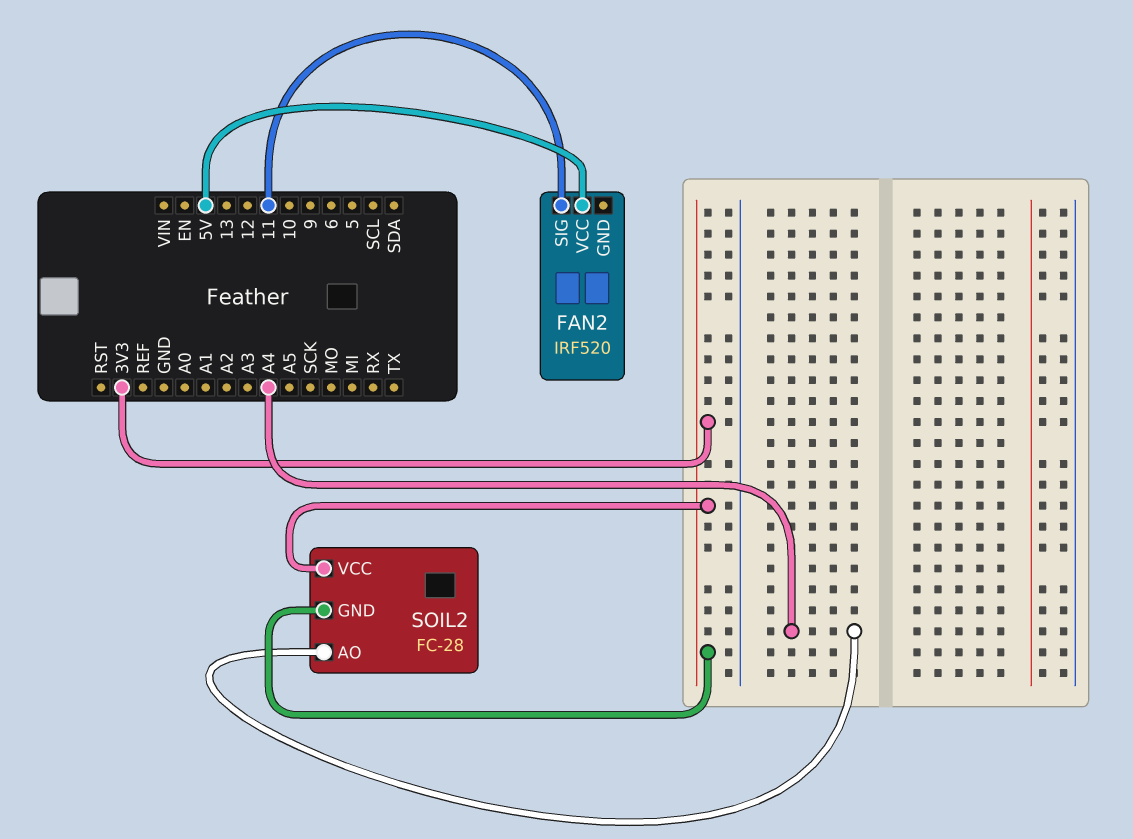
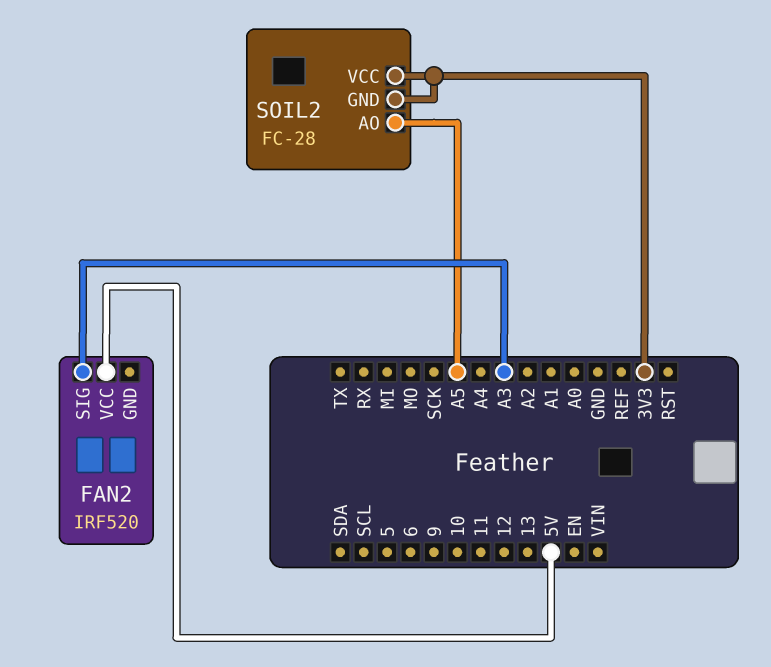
FAN2 pin SIG: 11 -> A3
SOIL2 pin AO: A4 -> A5

